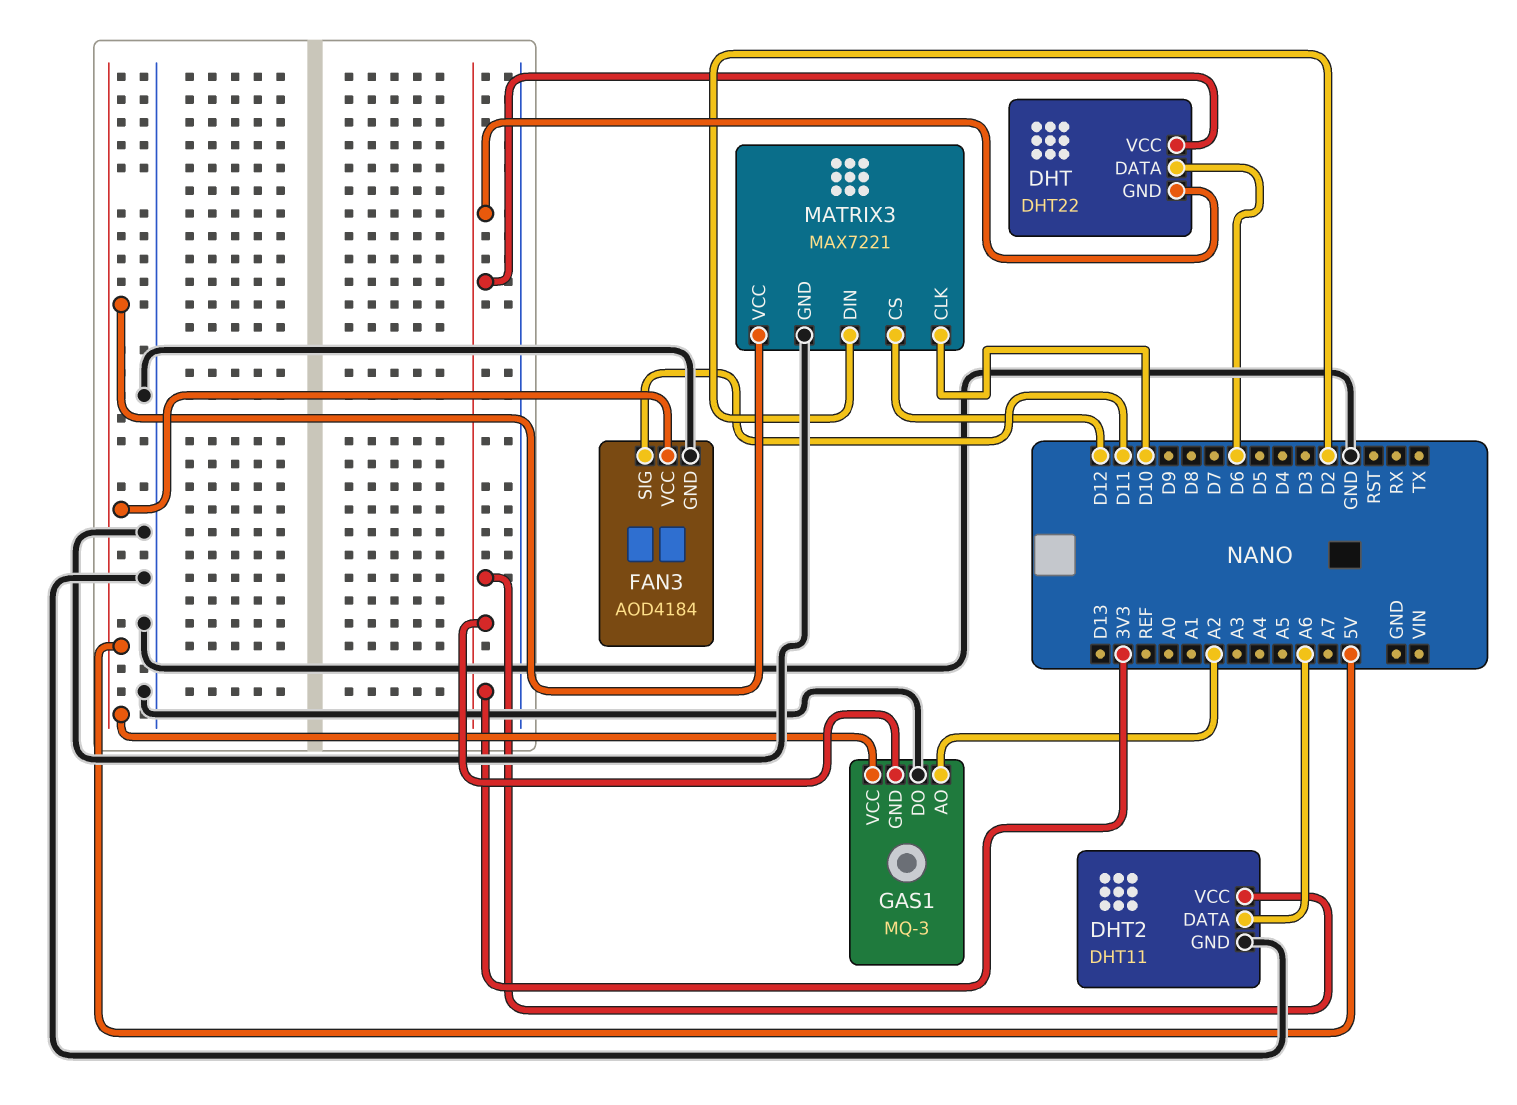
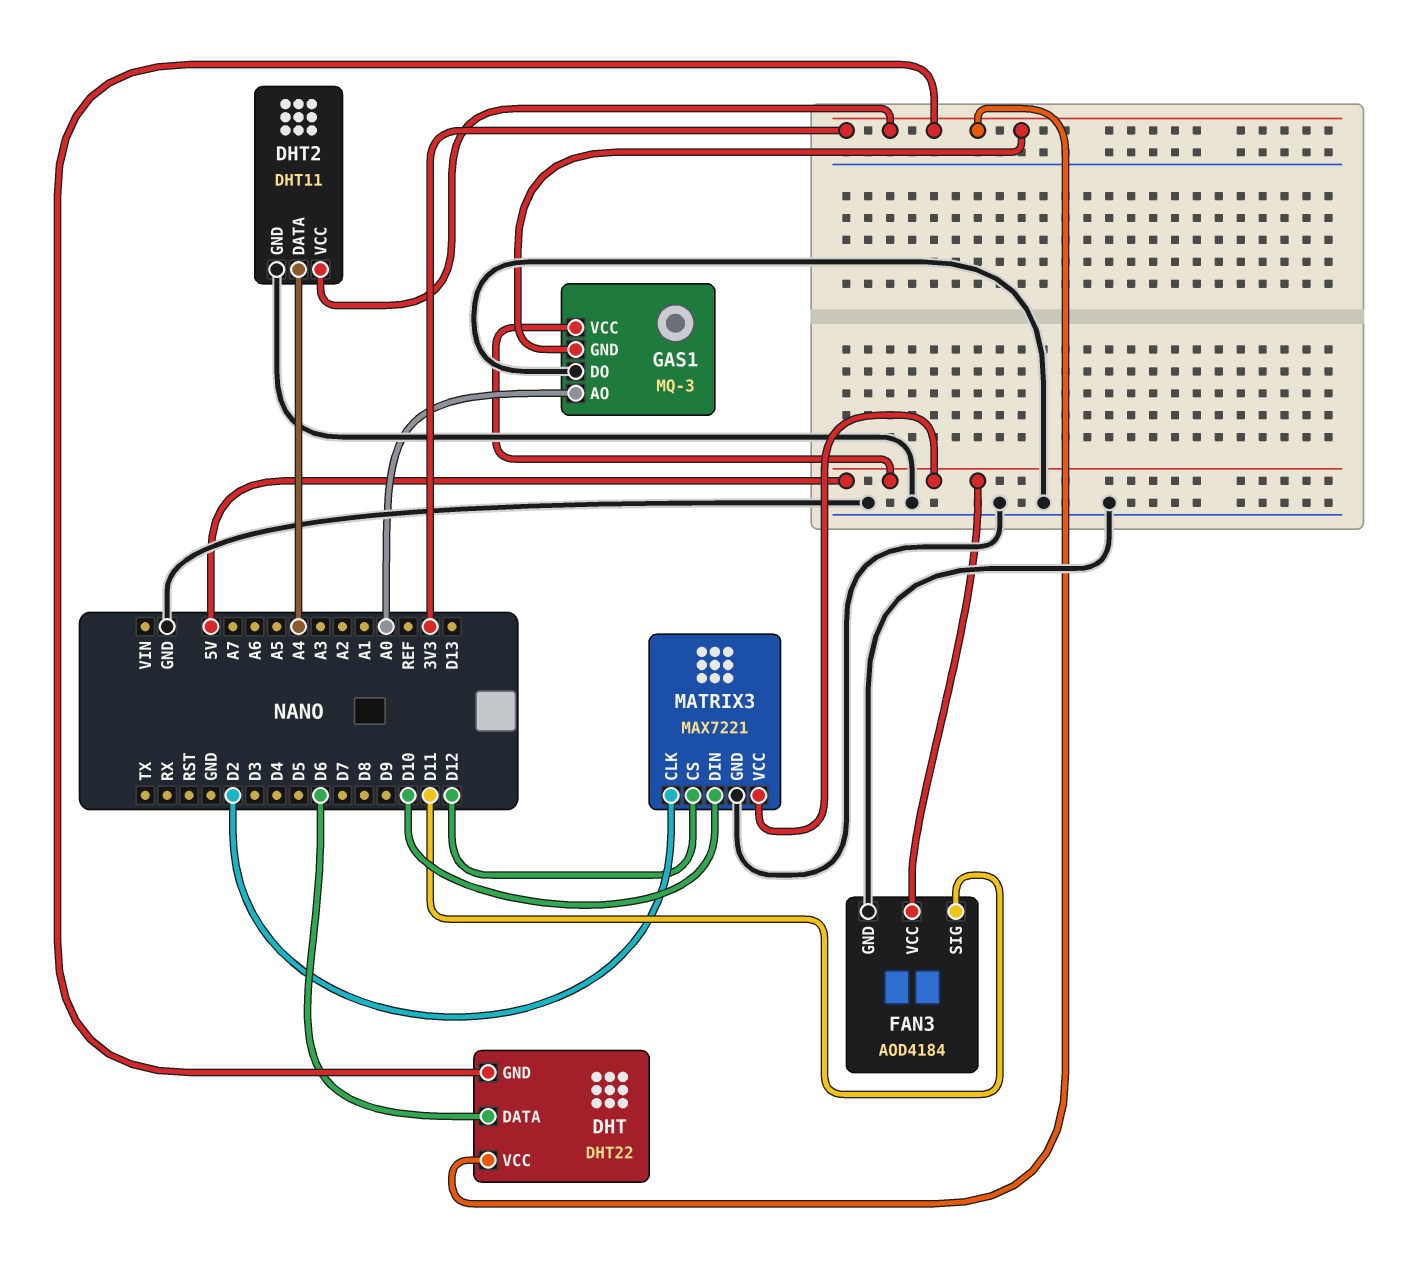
DHT2 pin DATA: A6 -> A4
GAS1 pin AO: A2 -> A0
MATRIX3 pin CLK: D10 -> D2
MATRIX3 pin DIN: D2 -> D10

